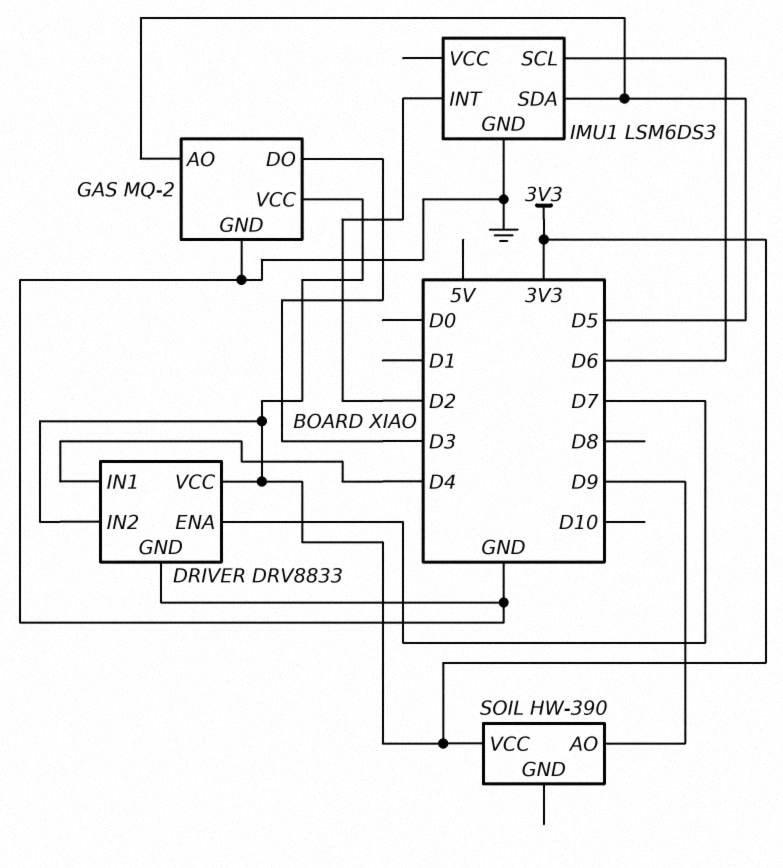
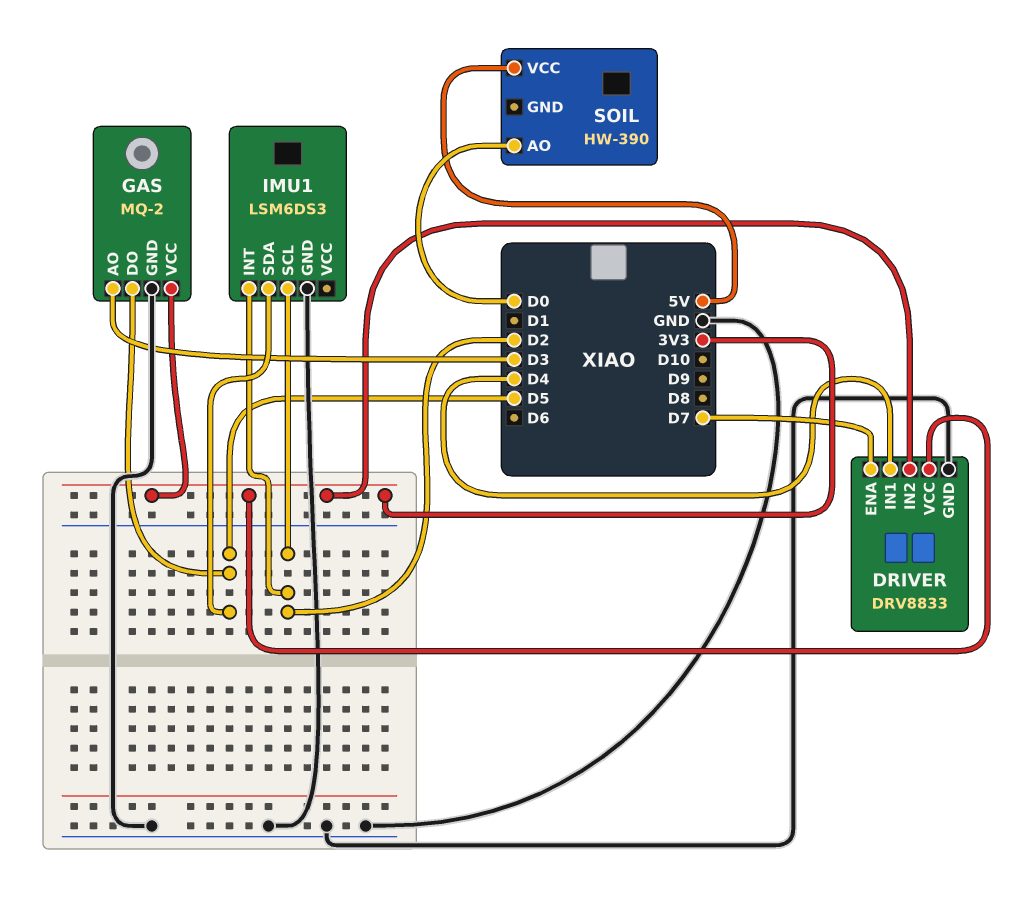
GAS pin AO: D5 -> D3
GAS pin DO: D3 -> D5
IMU1 pin SCL: D6 -> D2
SOIL pin AO: D9 -> D0
SOIL pin VCC: 3V3 -> 5V

